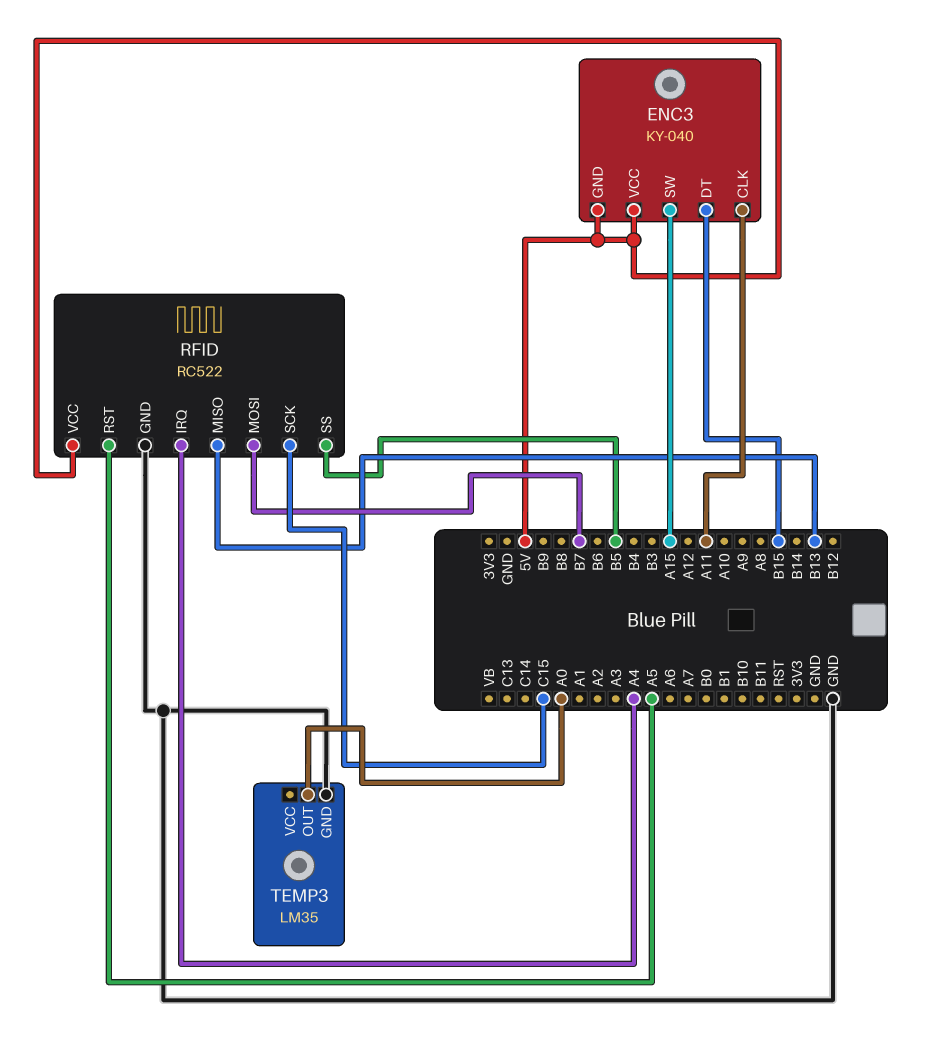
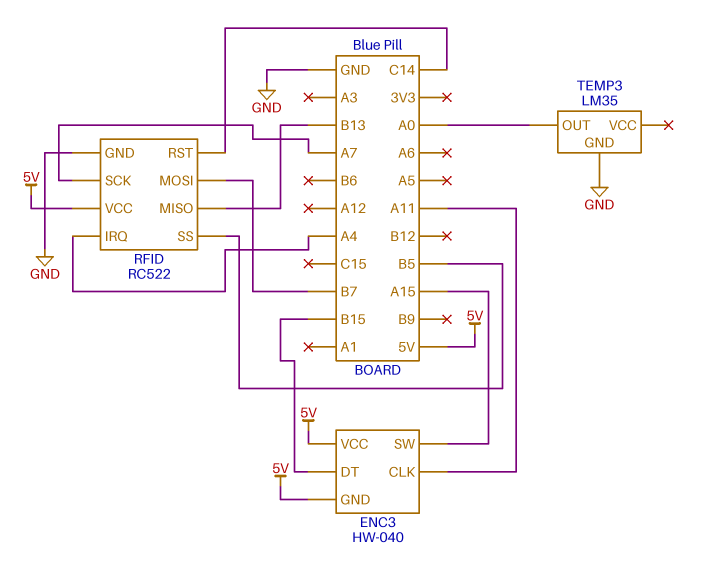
ENC3: KY-040 -> HW-040
RFID pin RST: A5 -> C14
RFID pin SCK: C15 -> A7

